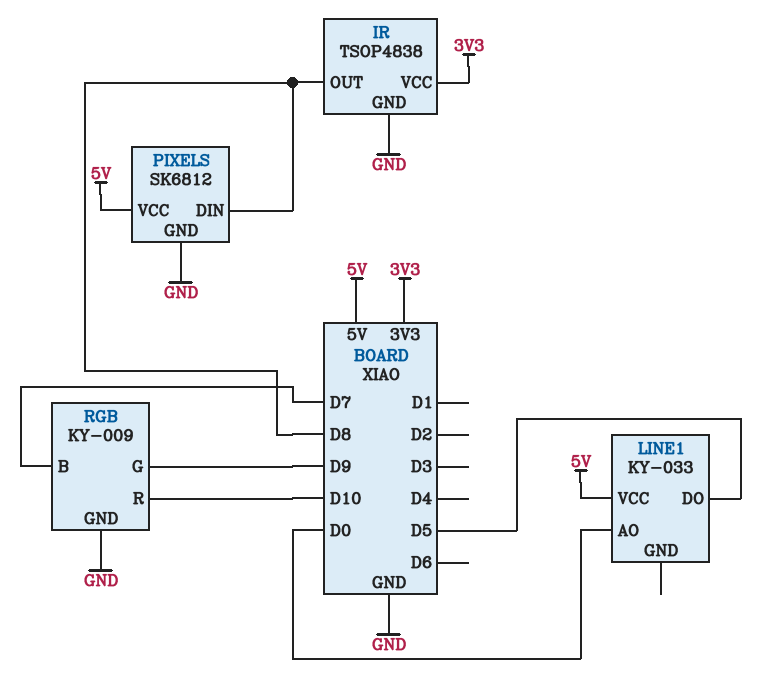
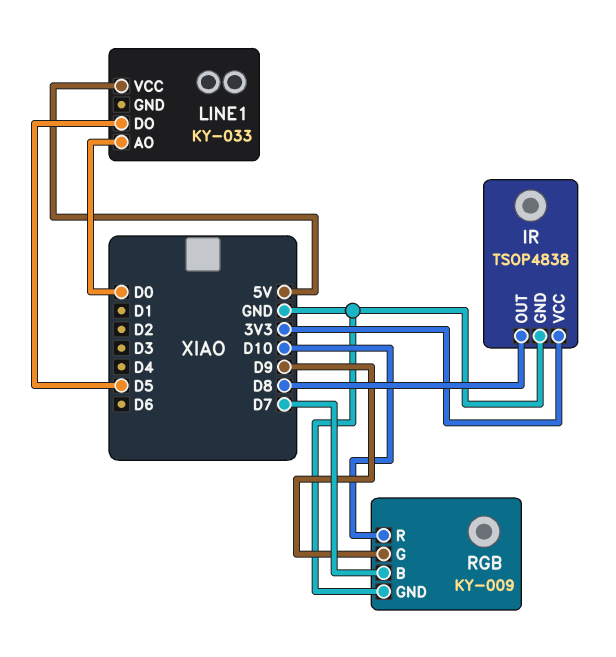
PIXELS: SK6812 -> none
PIXELS pin DIN: D8 -> none
PIXELS pin GND: GND -> none
PIXELS pin VCC: 5V -> none

